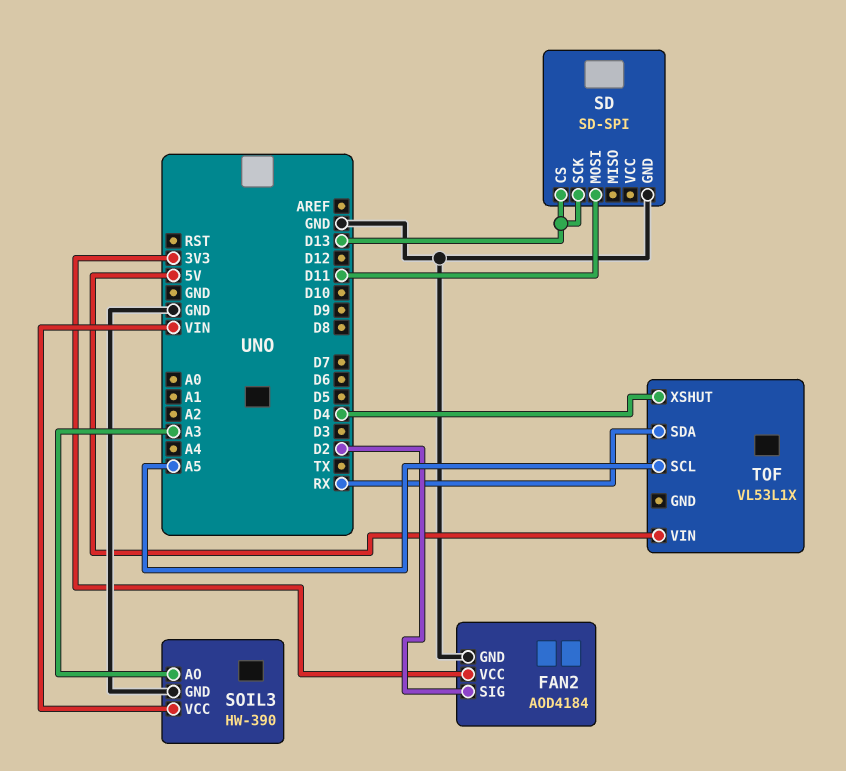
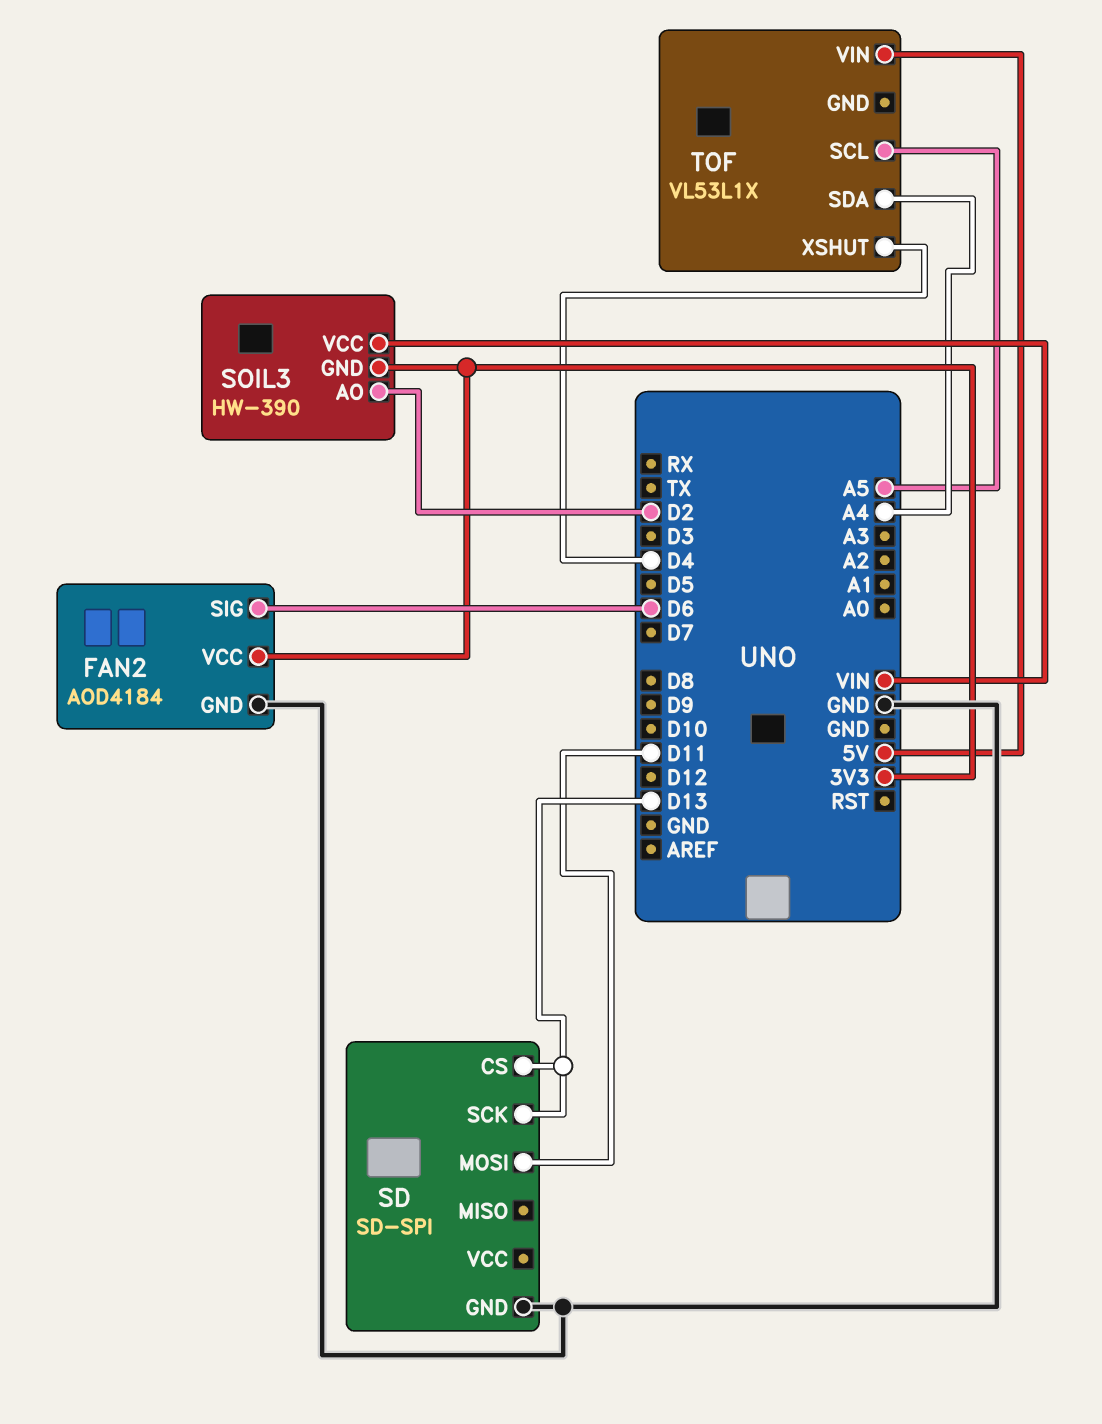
FAN2 pin SIG: D2 -> D6
SOIL3 pin AO: A3 -> D2
SOIL3 pin GND: GND -> 3V3
TOF pin SDA: RX -> A4

